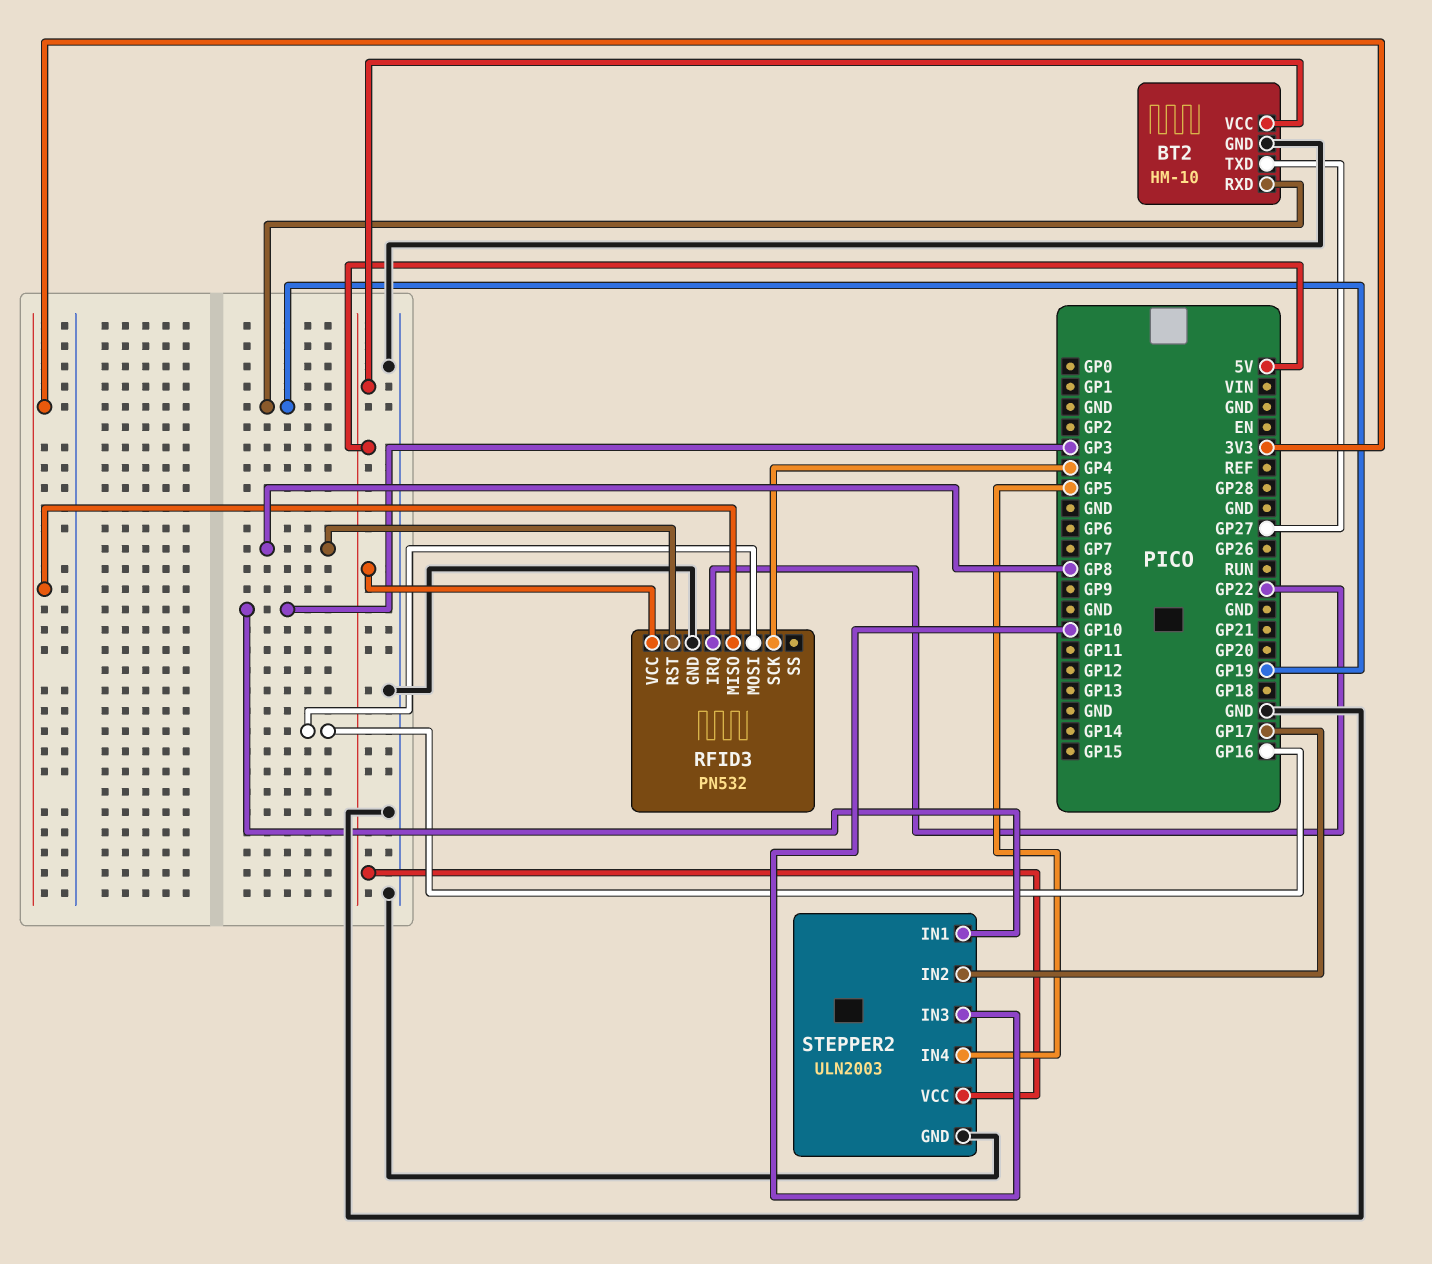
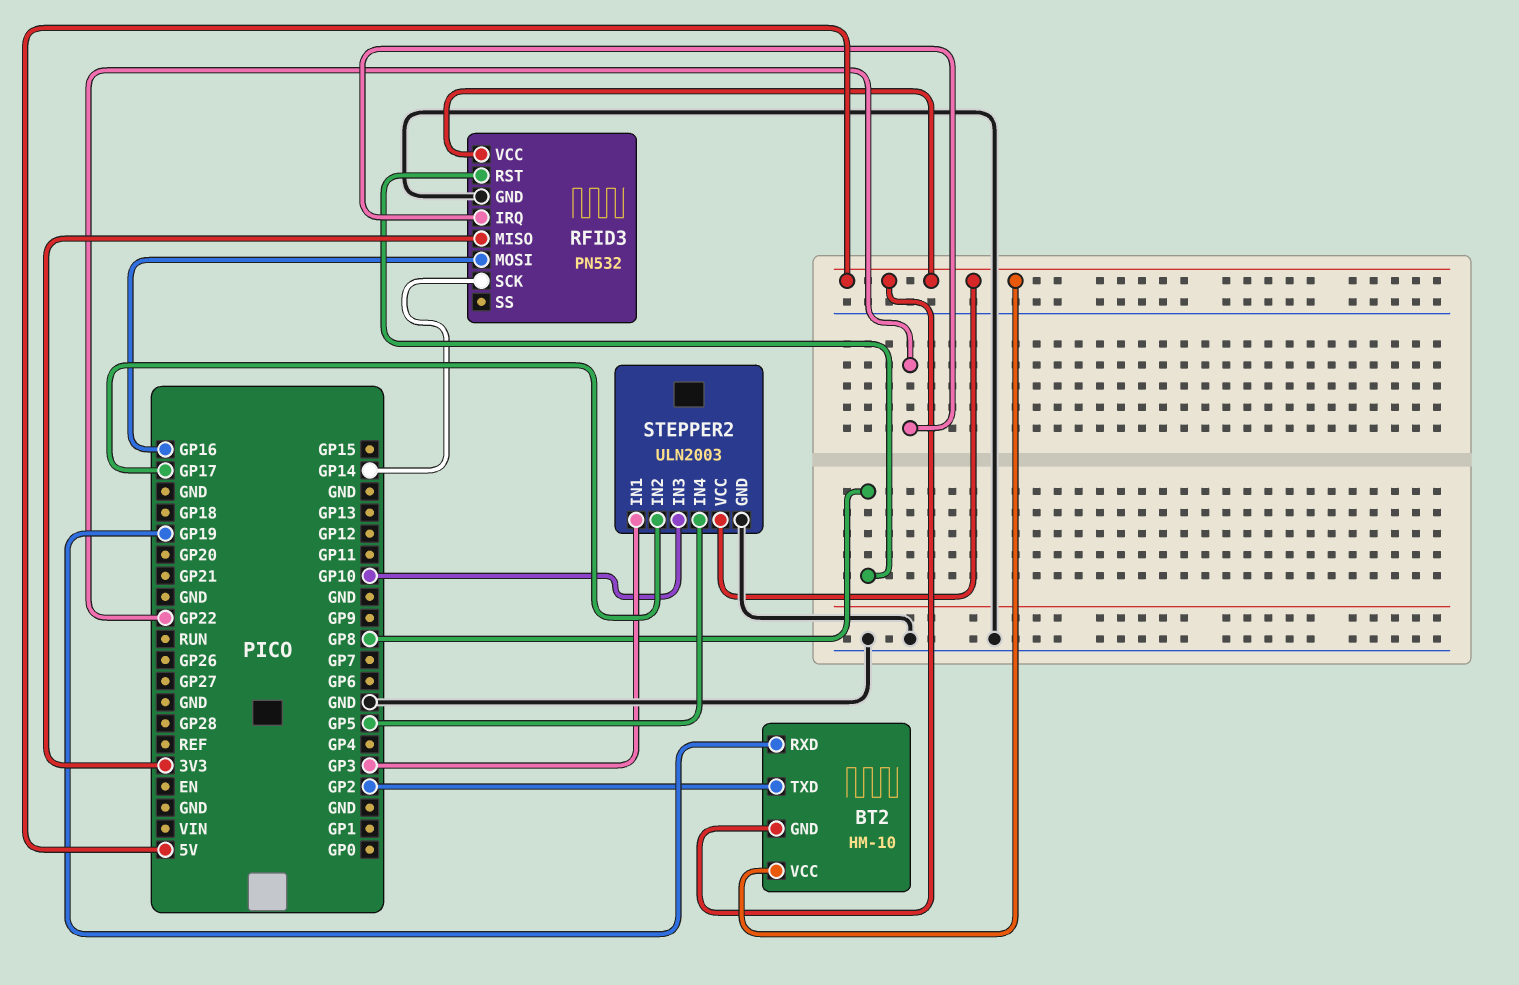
BT2 pin GND: GND -> 5V
BT2 pin TXD: GP27 -> GP2
RFID3 pin SCK: GP4 -> GP14

